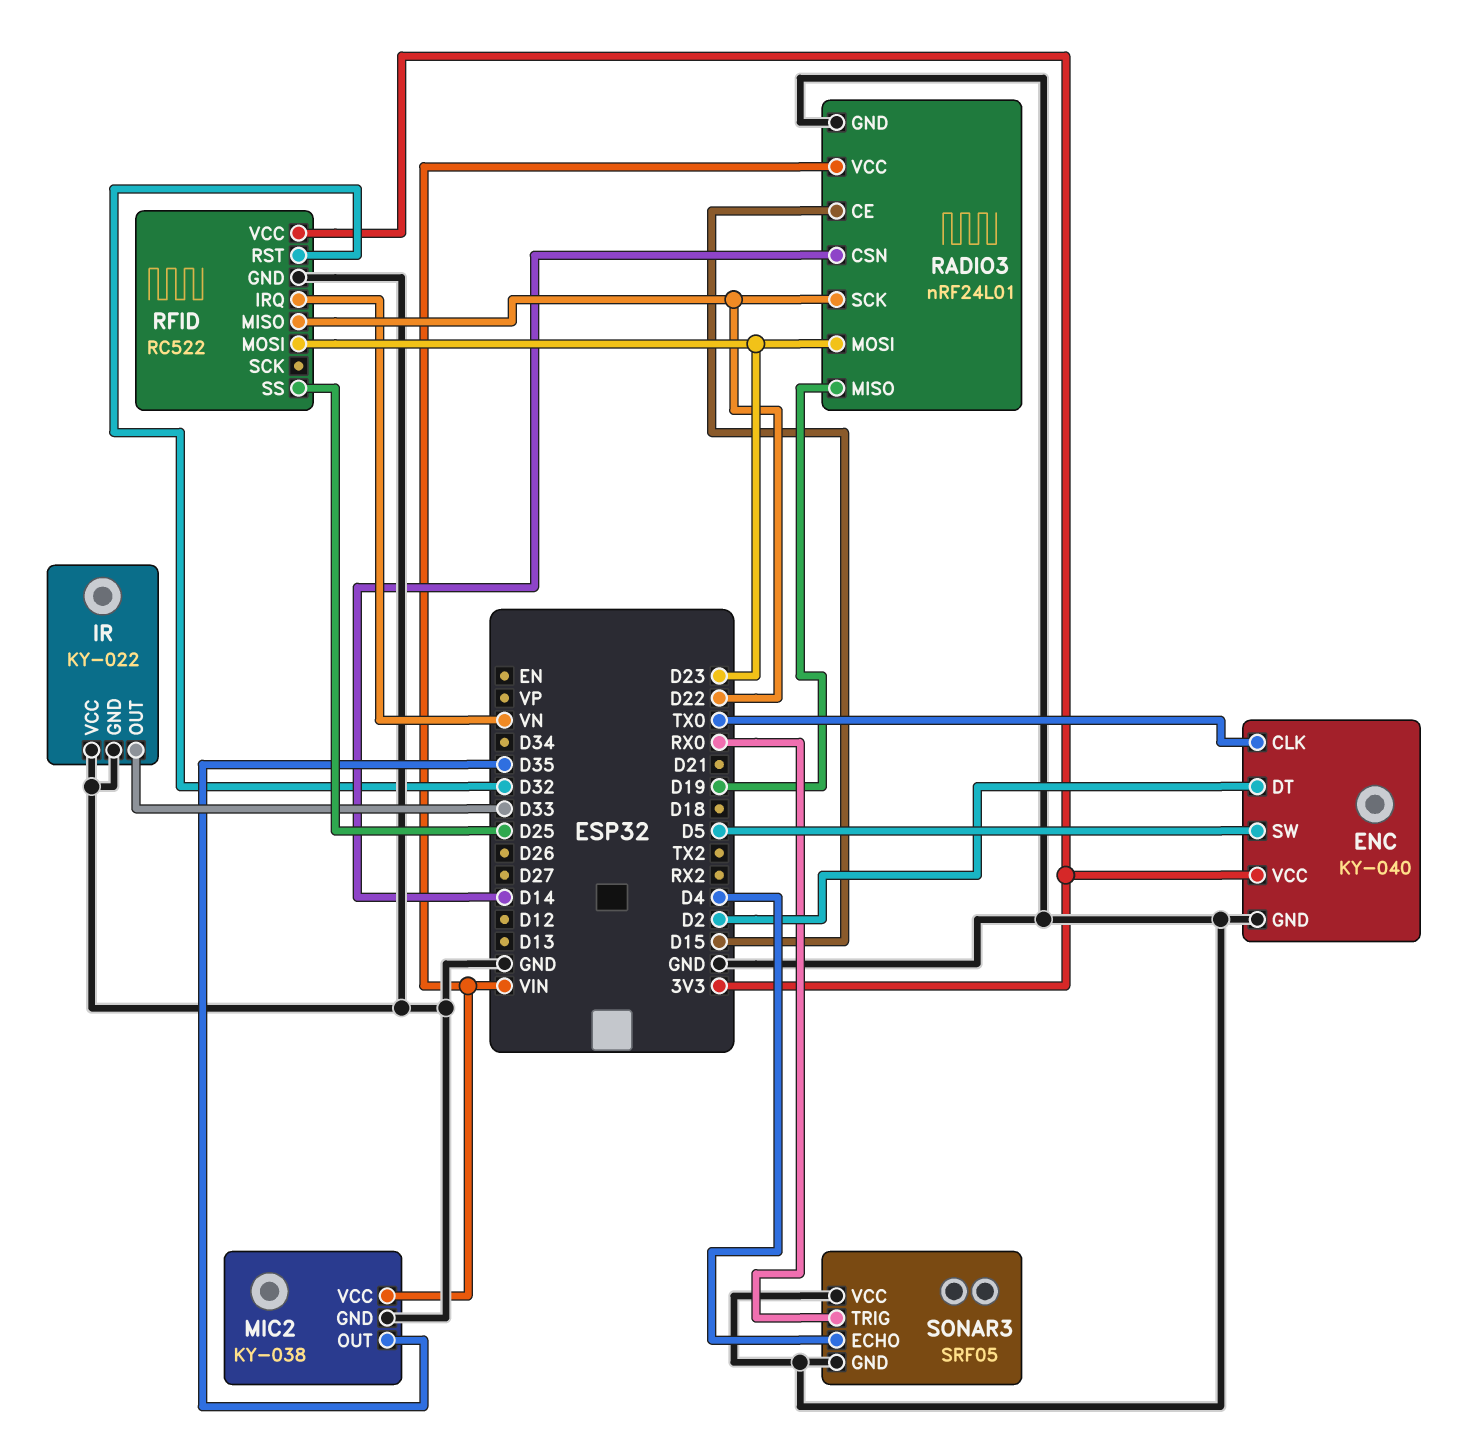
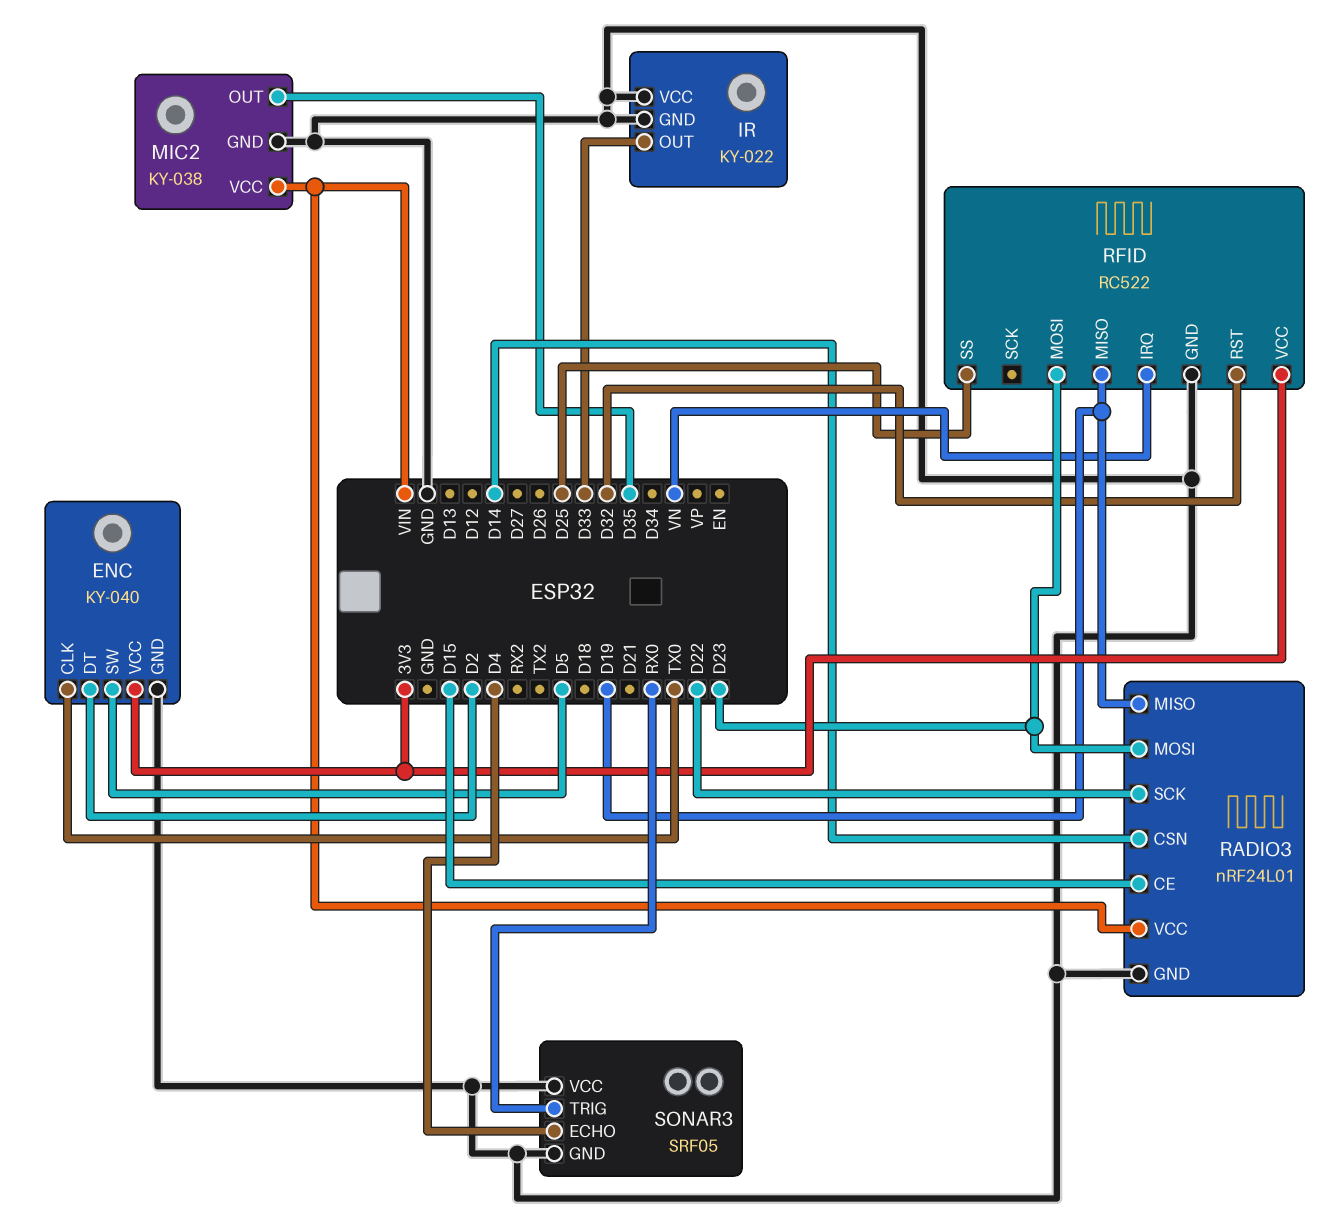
RFID pin MISO: D22 -> D19

